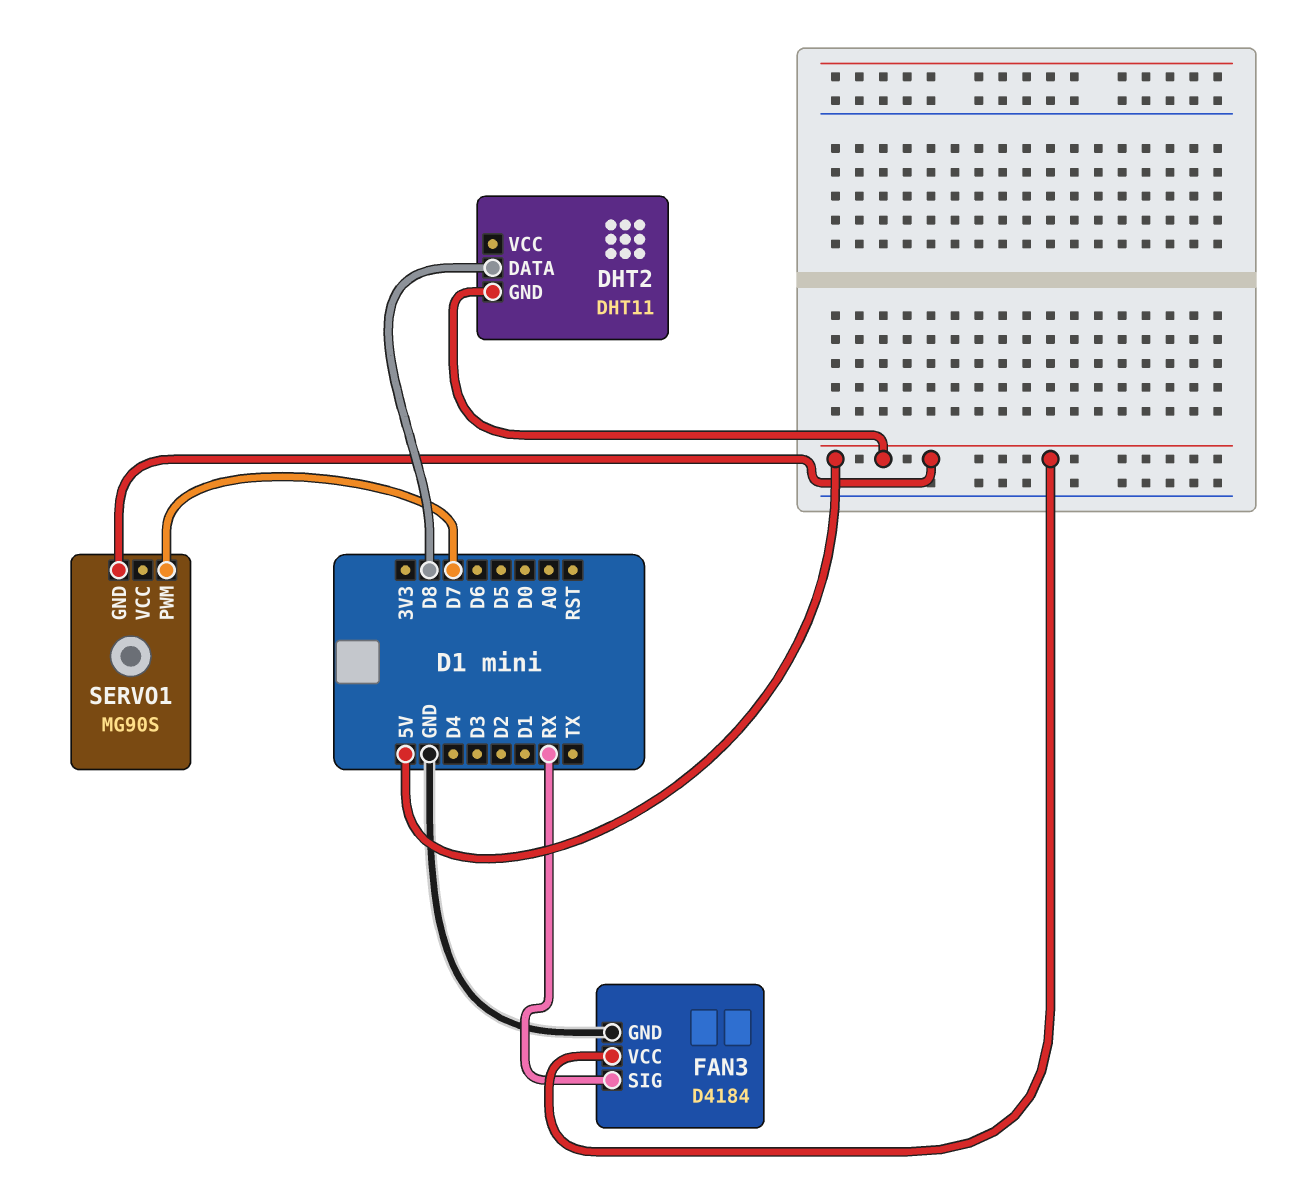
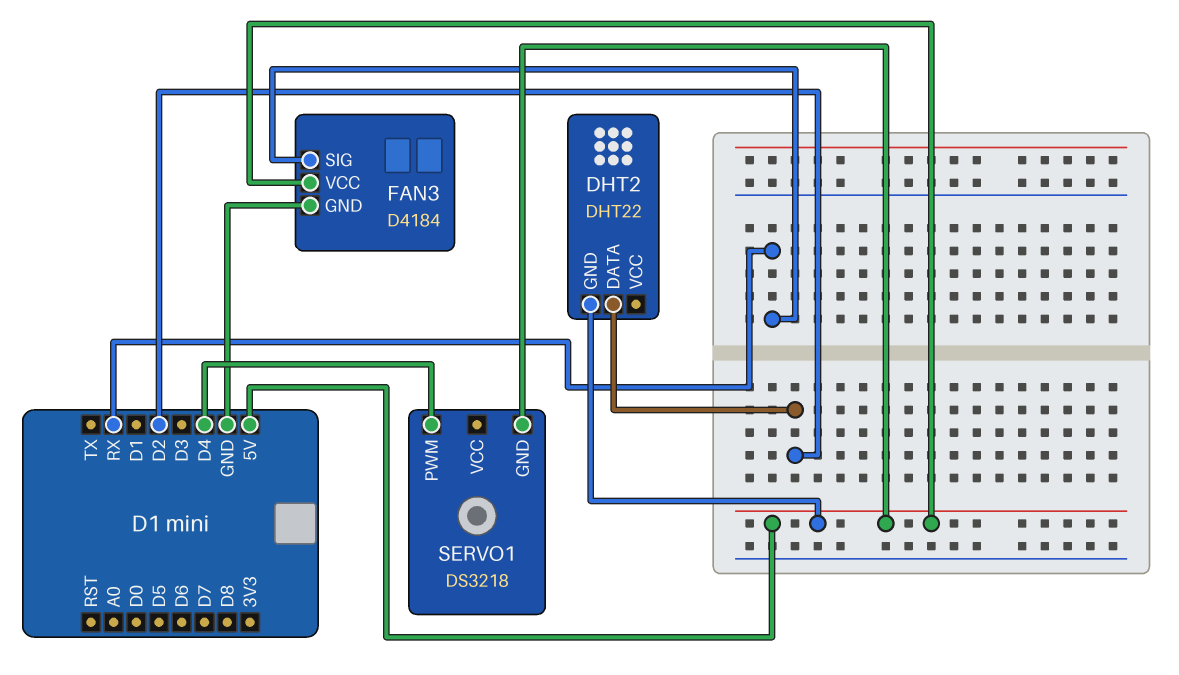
DHT2: DHT11 -> DHT22
DHT2 pin DATA: D8 -> D2
SERVO1: MG90S -> DS3218
SERVO1 pin PWM: D7 -> D4

